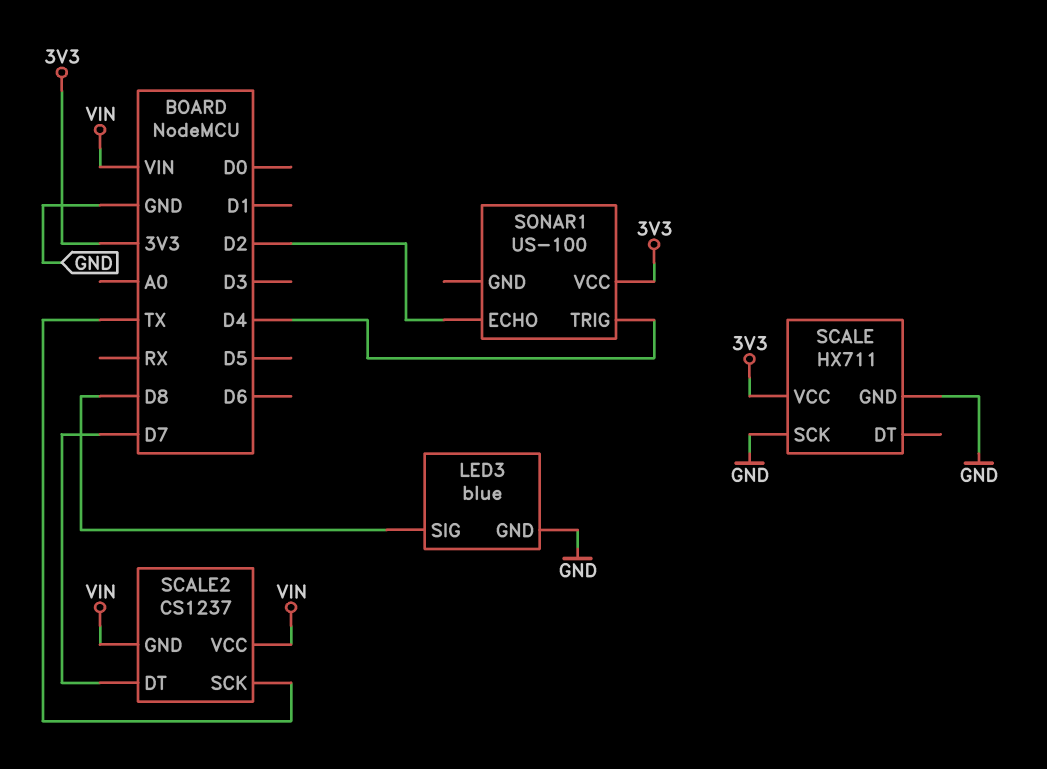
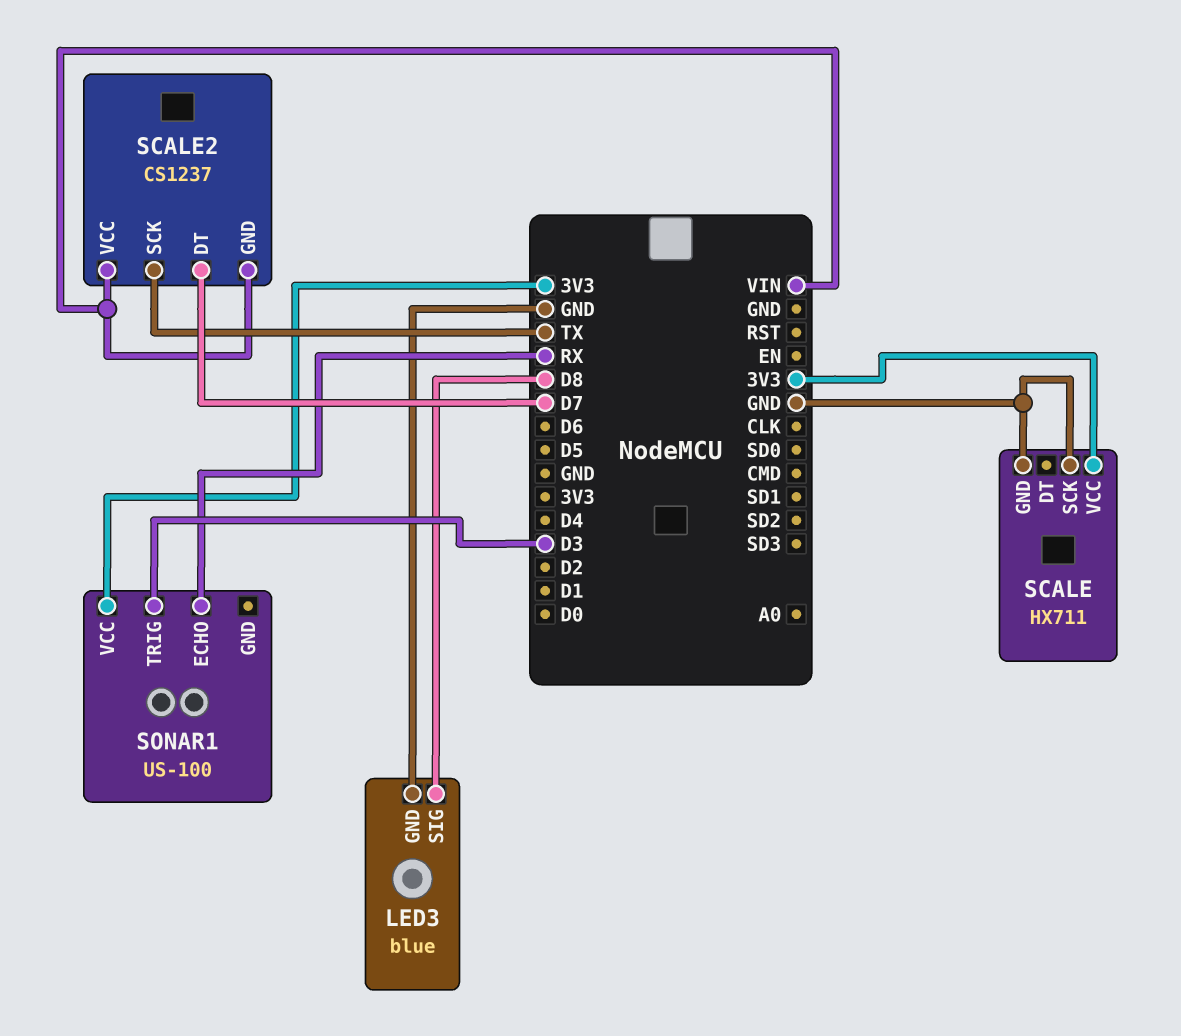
SONAR1 pin ECHO: D2 -> RX
SONAR1 pin TRIG: D4 -> D3

